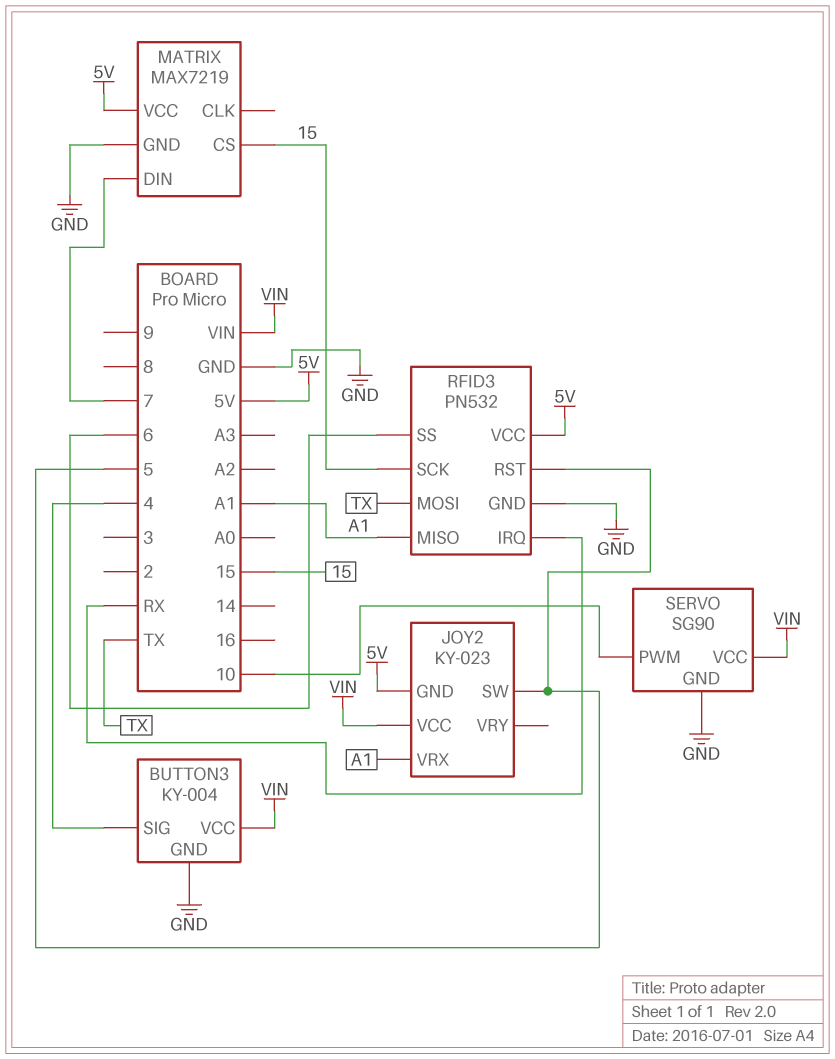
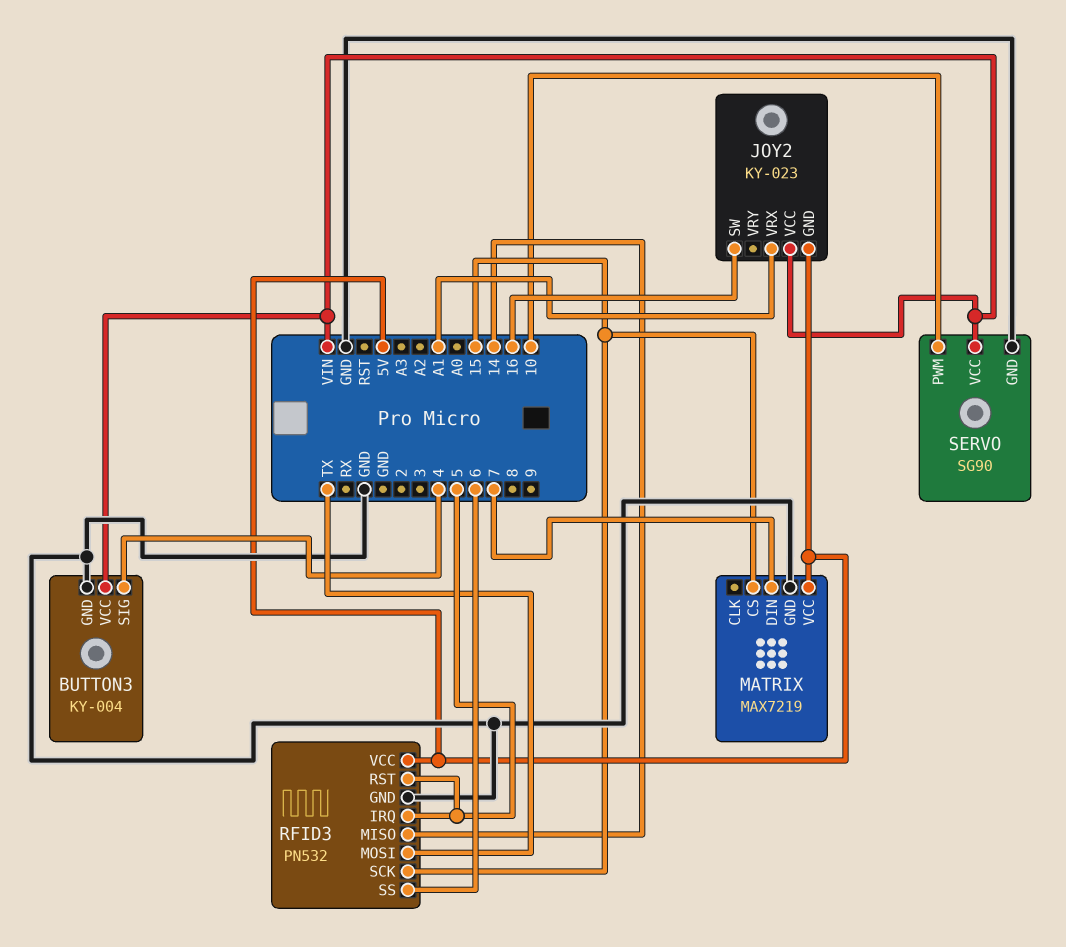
JOY2 pin SW: 5 -> 16
RFID3 pin IRQ: RX -> 5
RFID3 pin MISO: A1 -> 14

